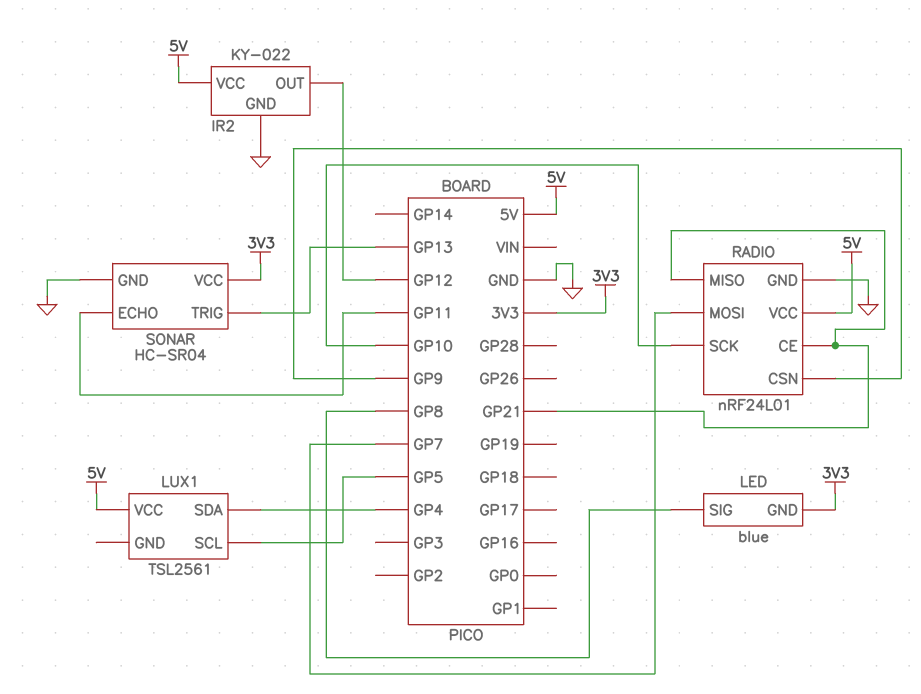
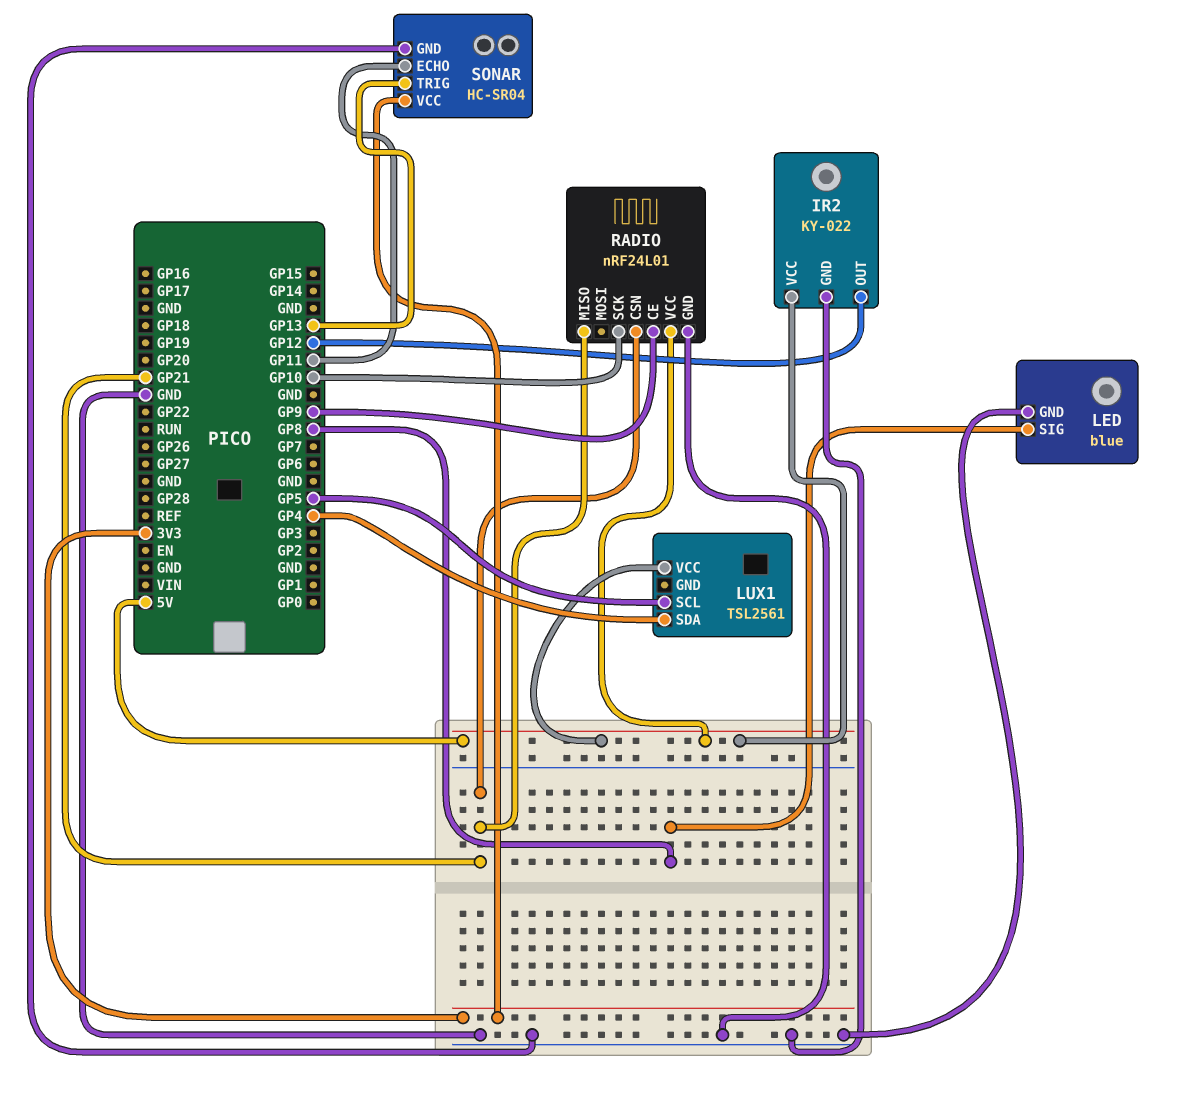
LED pin GND: 3V3 -> GND
RADIO pin CE: GP21 -> GP9
RADIO pin CSN: GP9 -> GP21
RADIO pin MOSI: GP7 -> none

